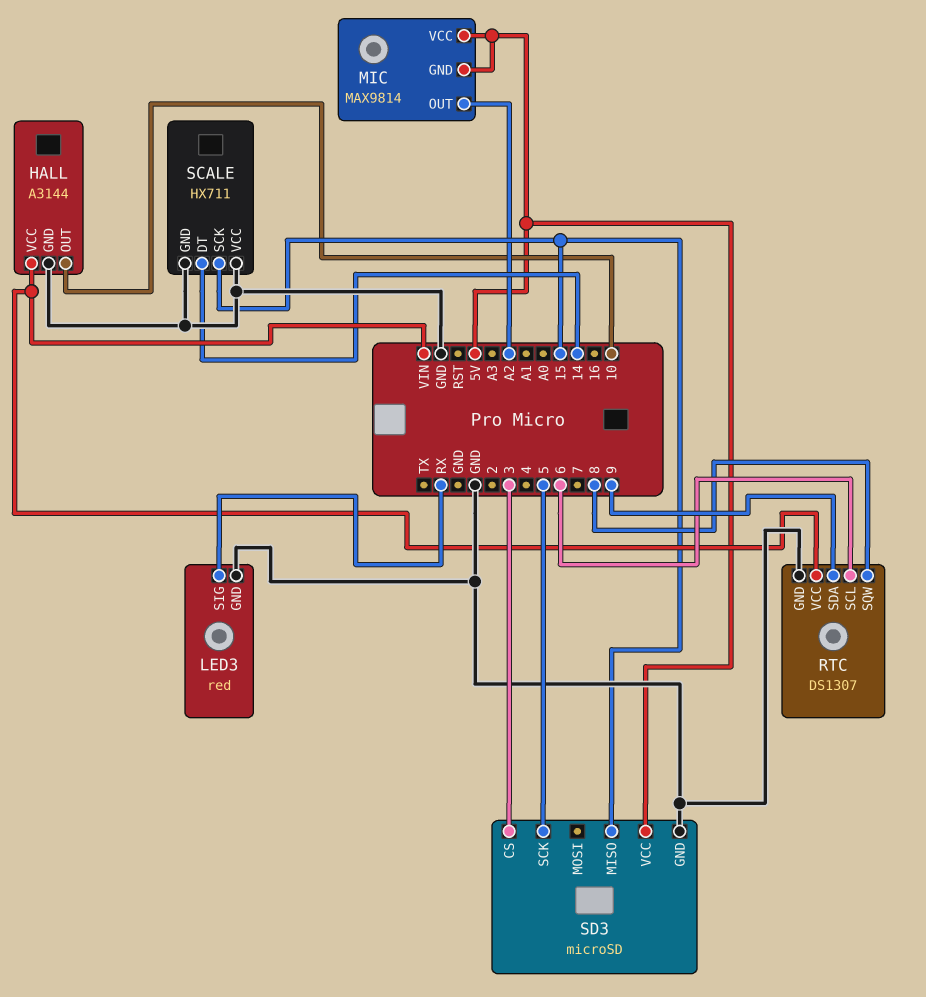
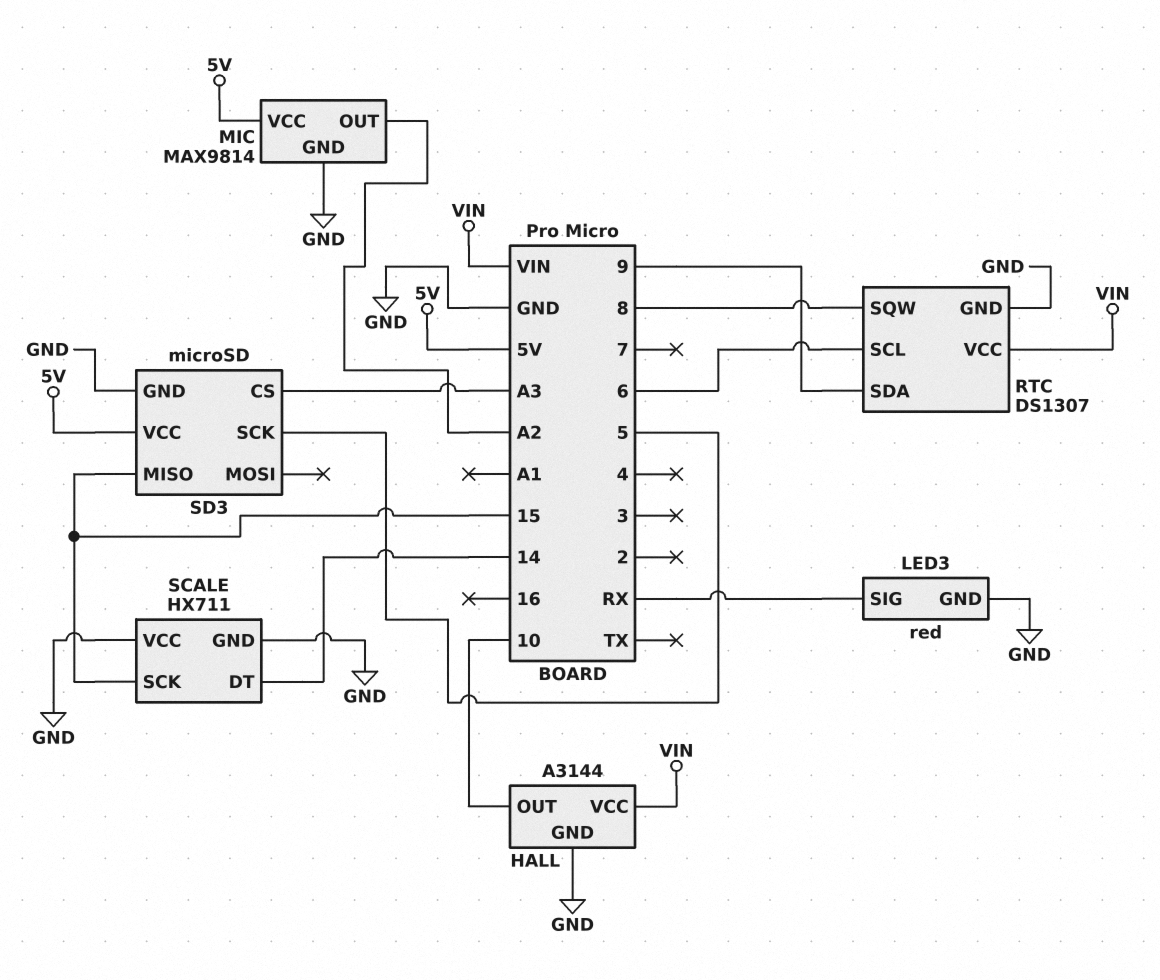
MIC pin GND: 5V -> GND
SD3 pin CS: 3 -> A3

